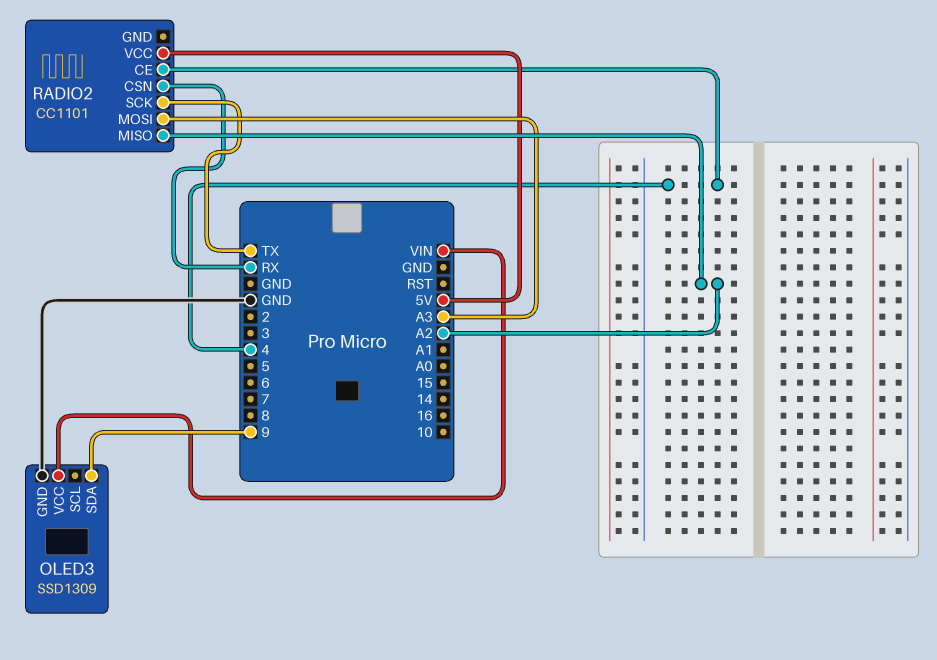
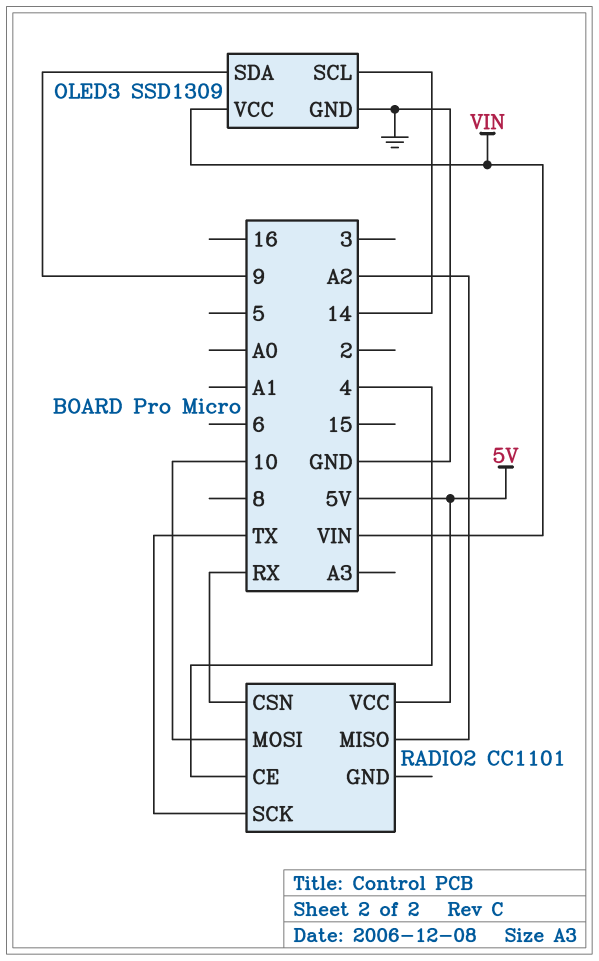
OLED3 pin SCL: none -> 14
RADIO2 pin MOSI: A3 -> 10

